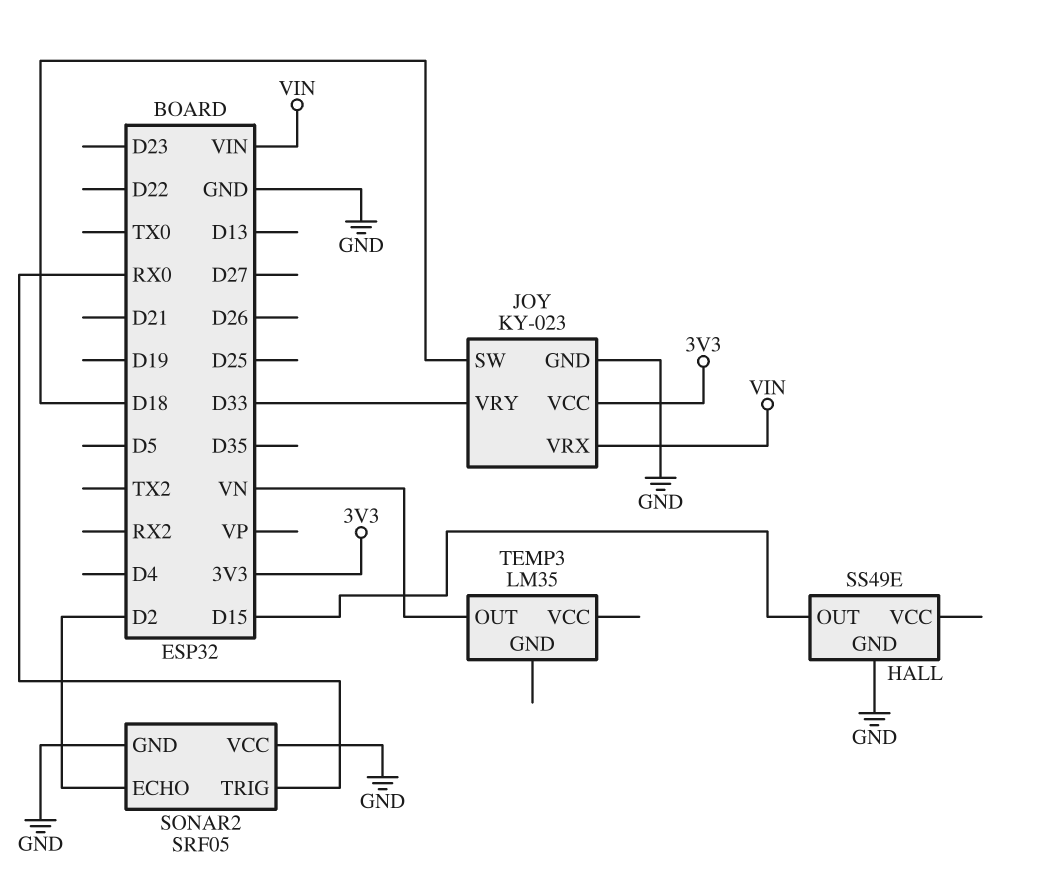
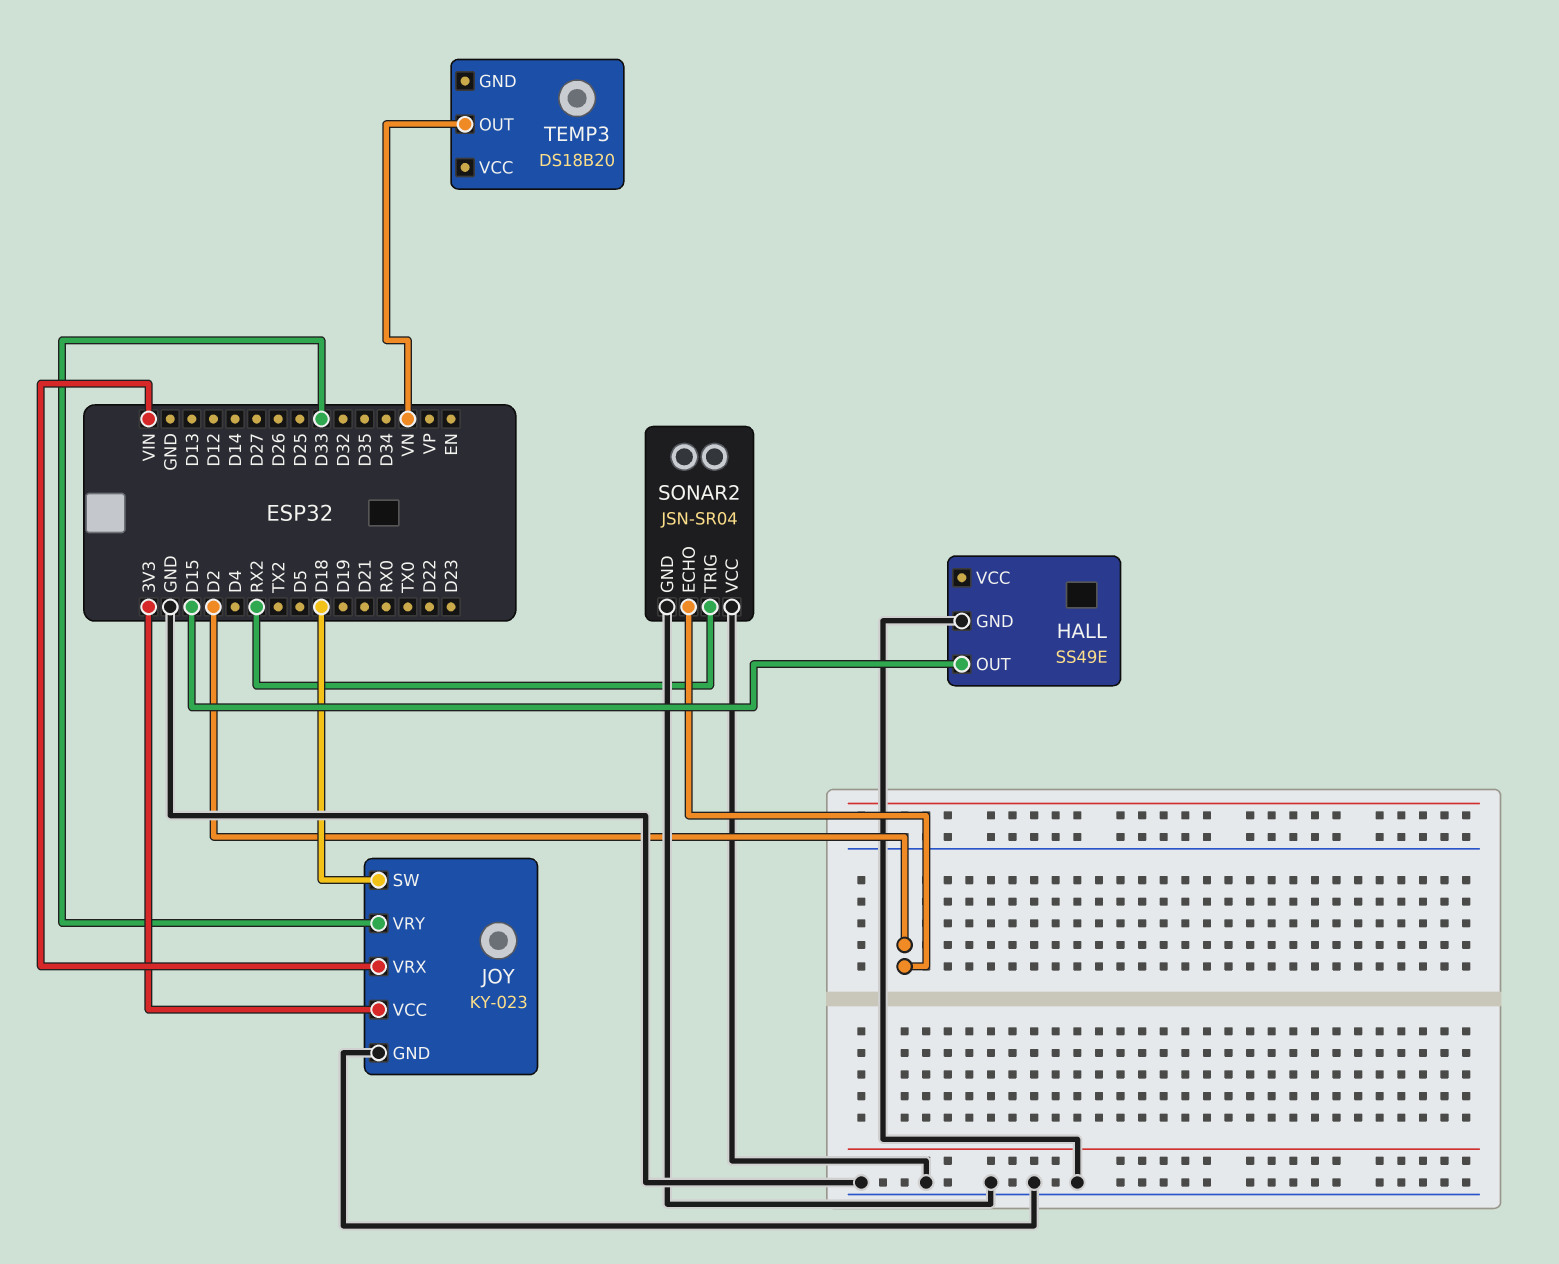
SONAR2: SRF05 -> JSN-SR04
SONAR2 pin TRIG: RX0 -> RX2
TEMP3: LM35 -> DS18B20

